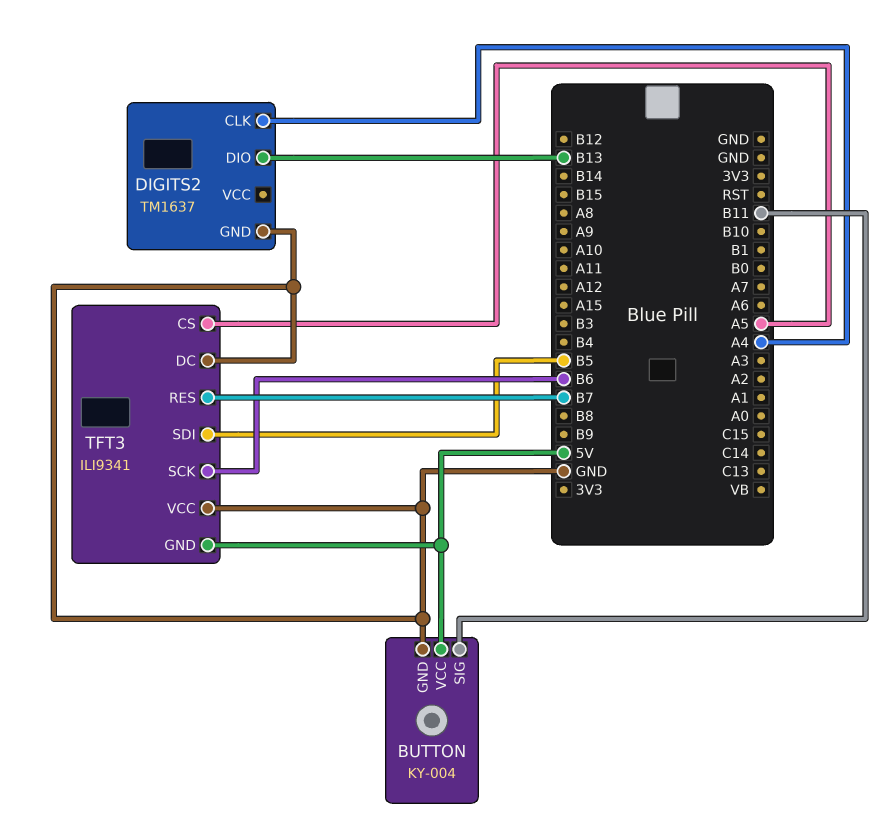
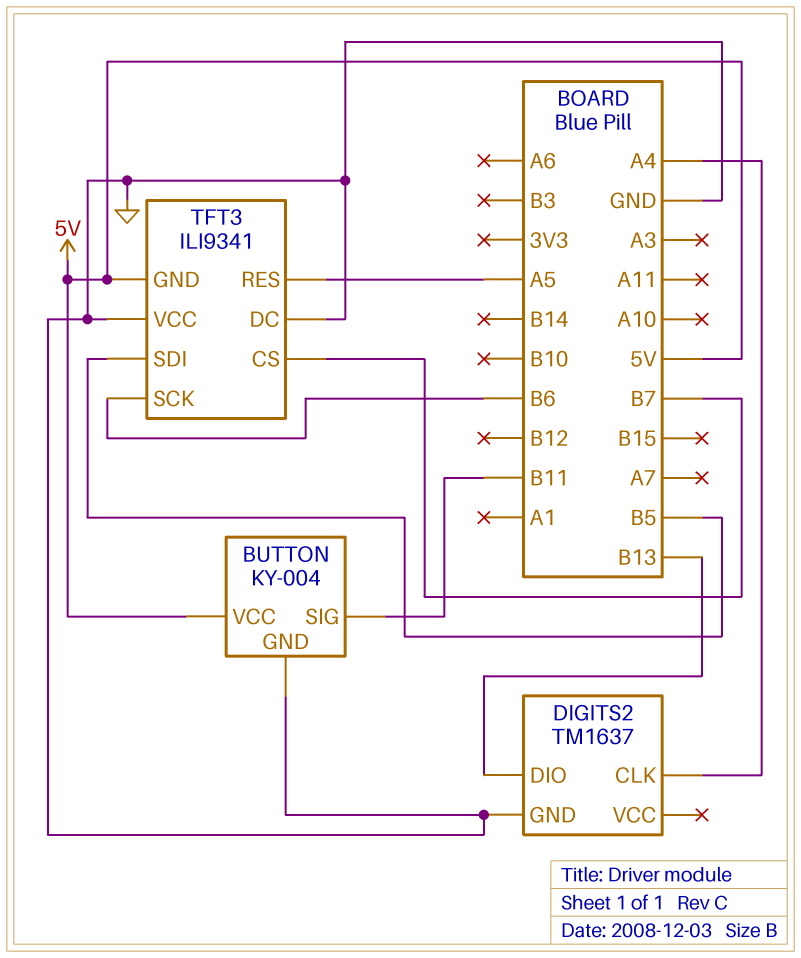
TFT3 pin CS: A5 -> B7
TFT3 pin RES: B7 -> A5

